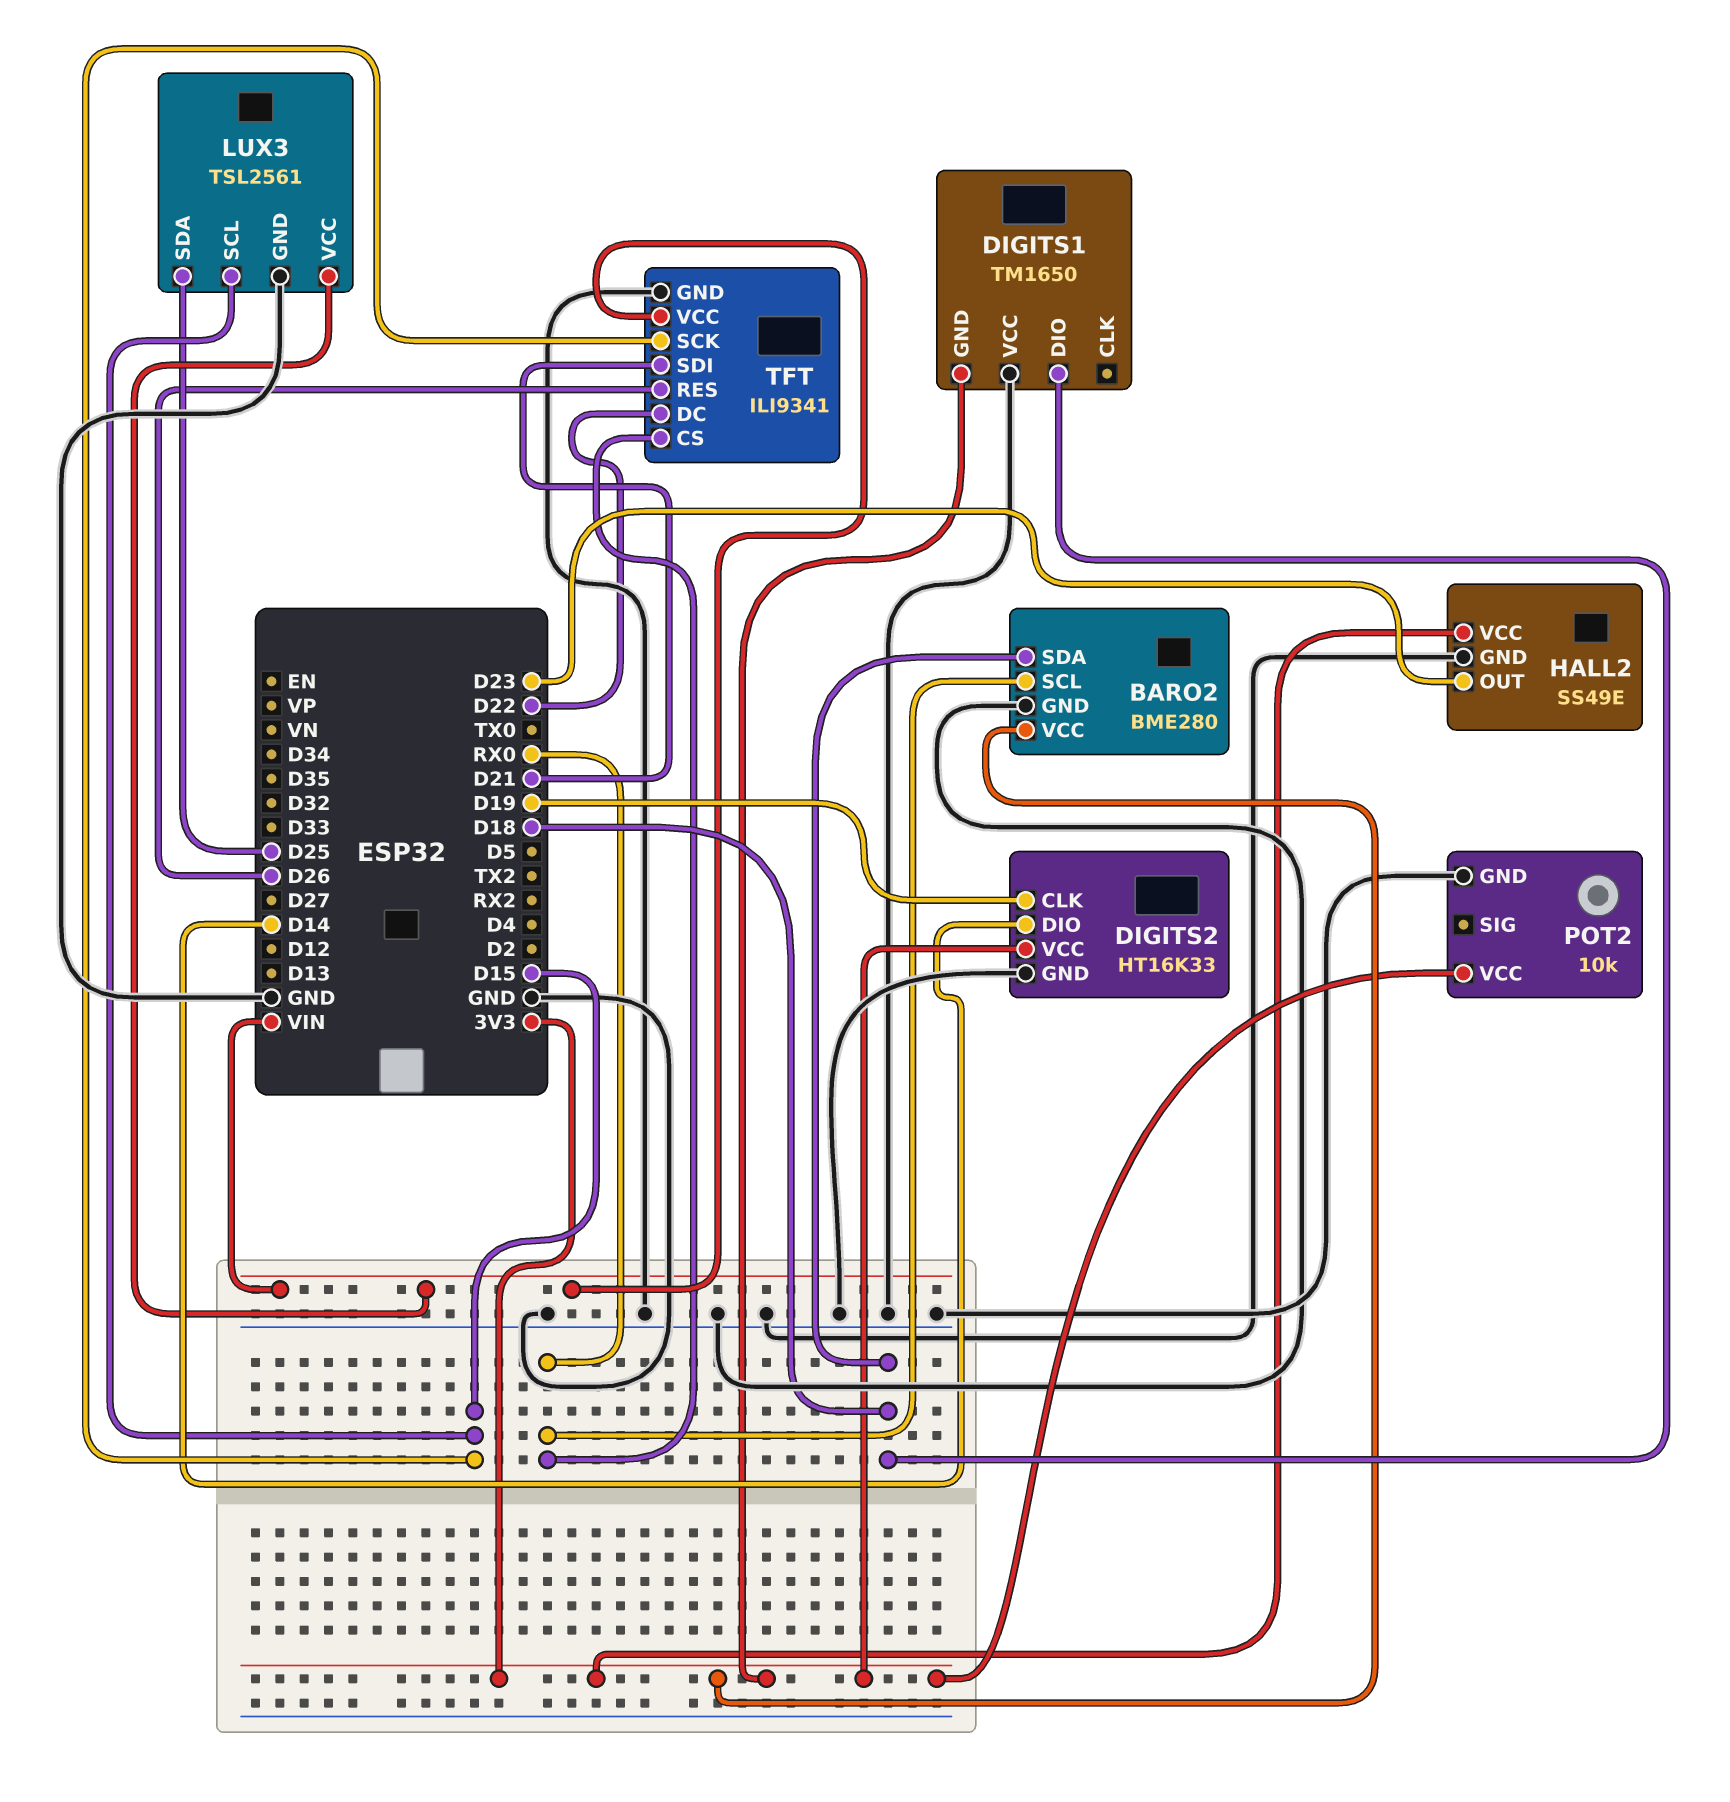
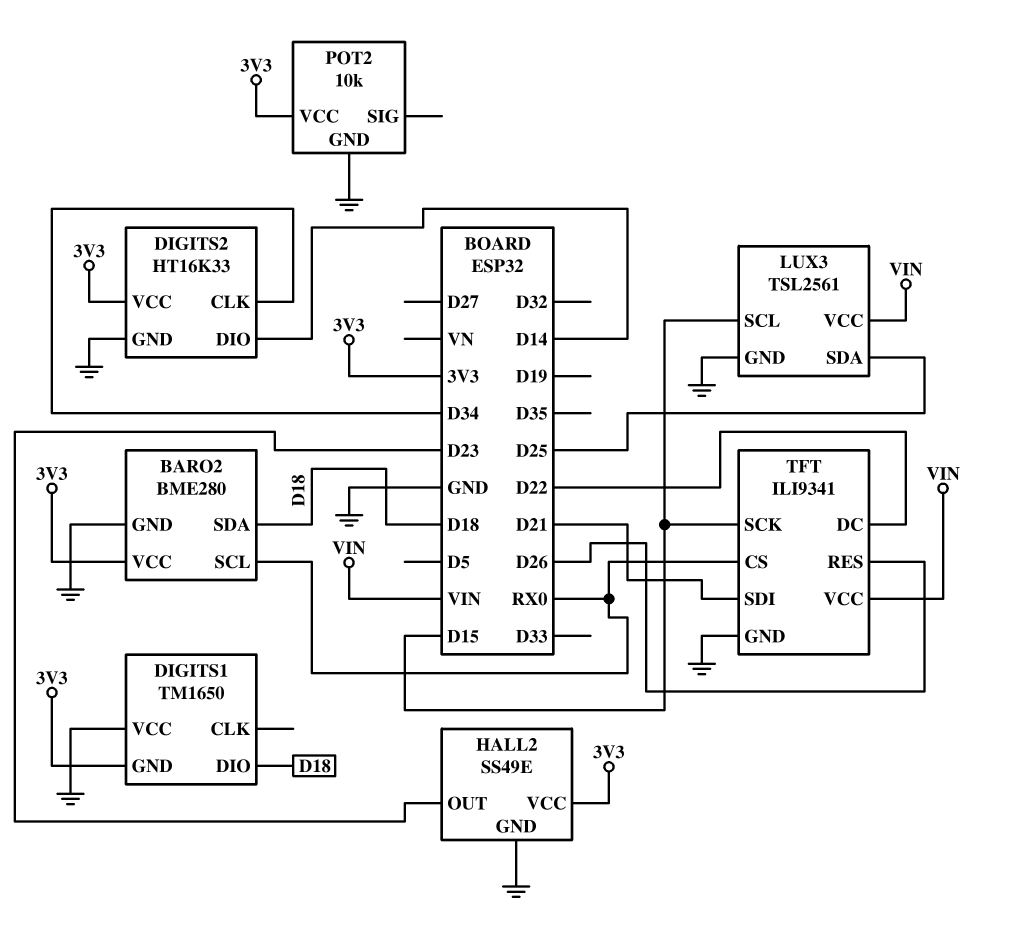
DIGITS2 pin CLK: D19 -> D34

